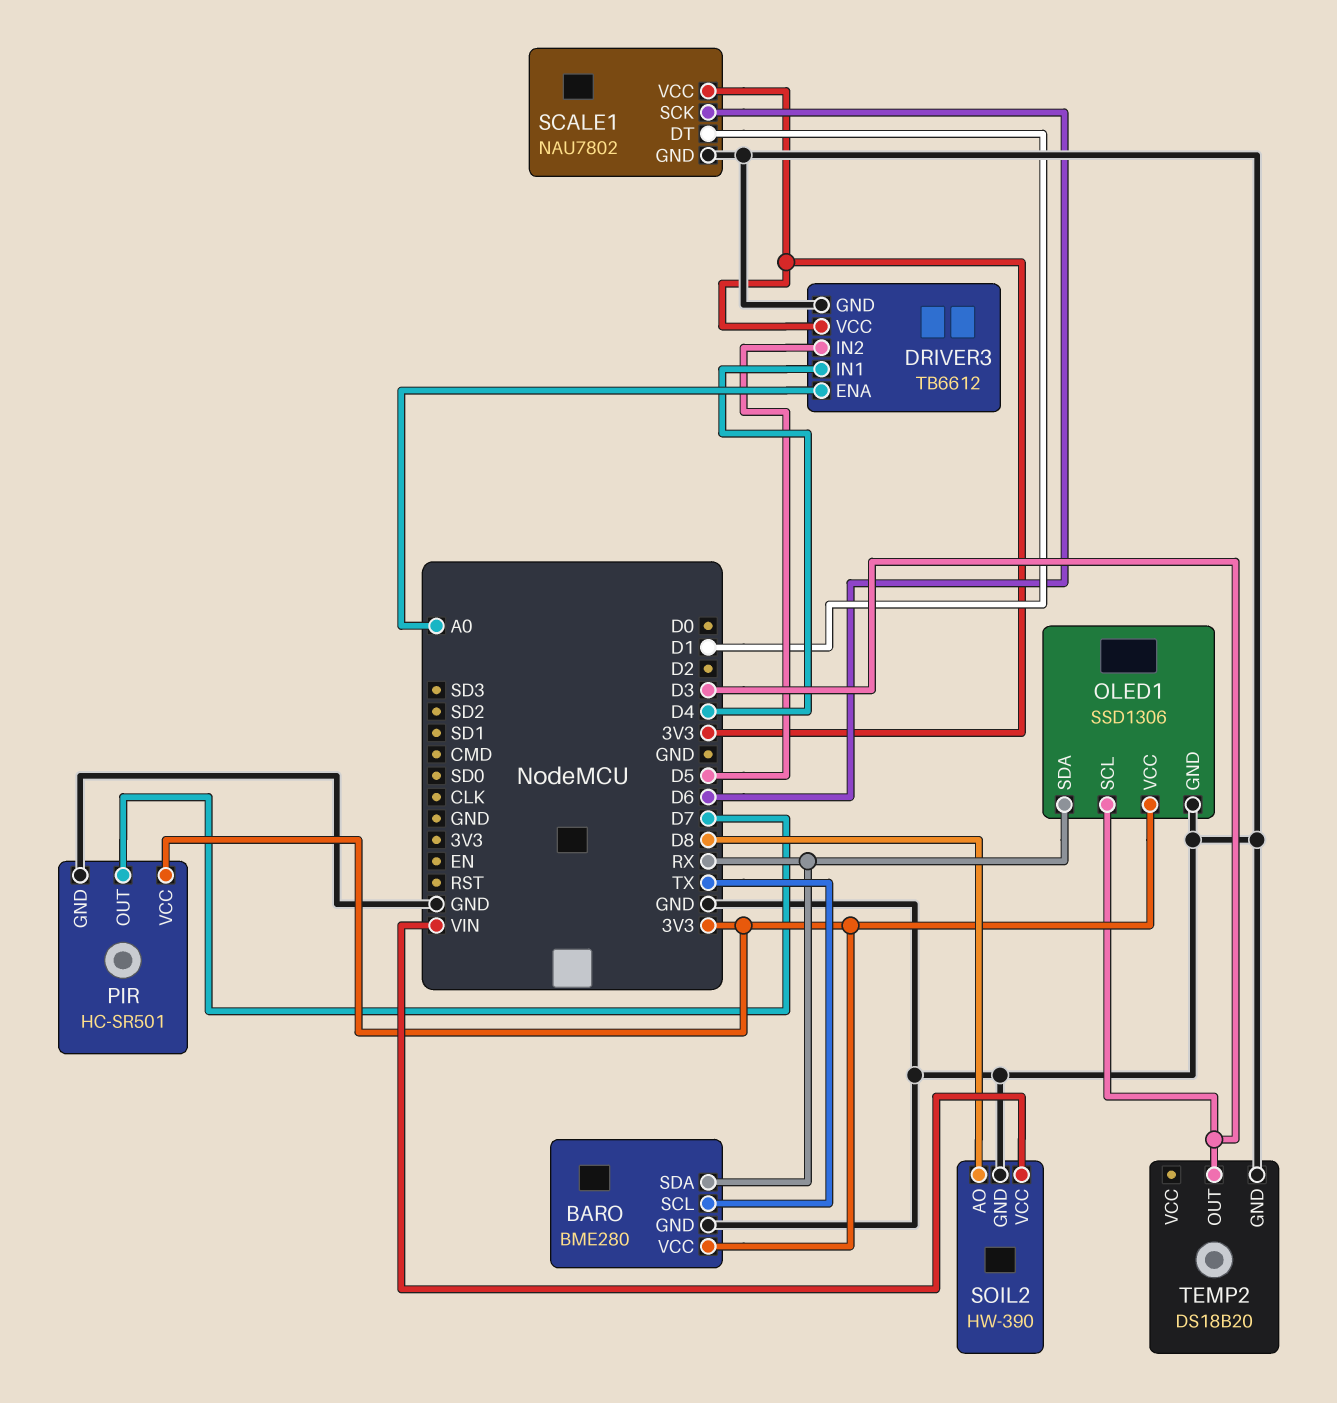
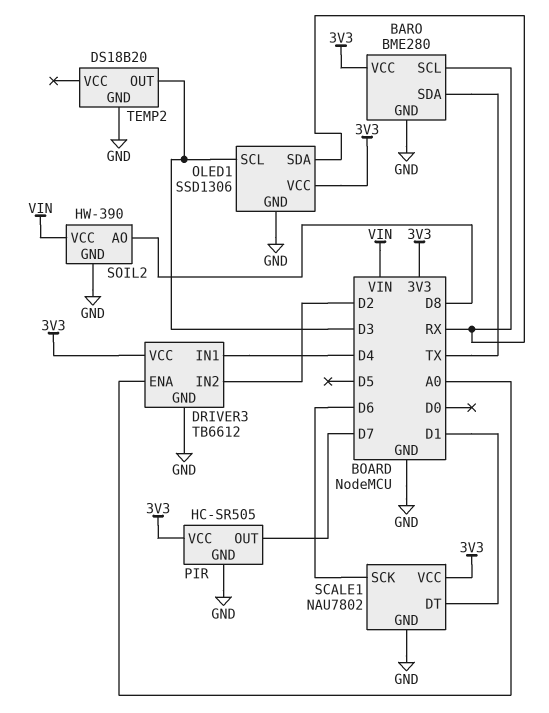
BARO pin SCL: TX -> RX
BARO pin SDA: RX -> TX
DRIVER3 pin IN2: D5 -> D2
PIR: HC-SR501 -> HC-SR505

